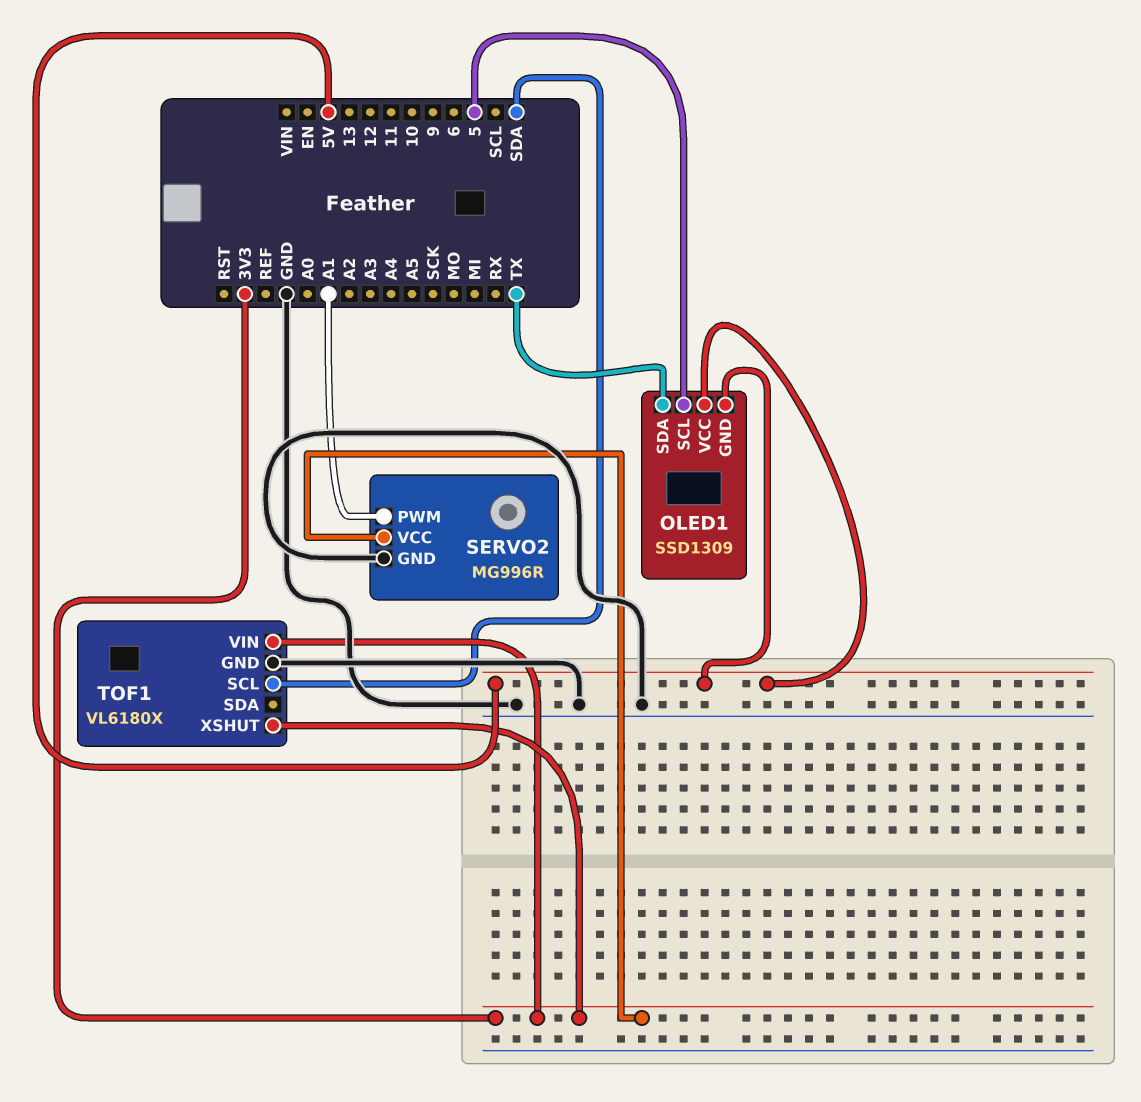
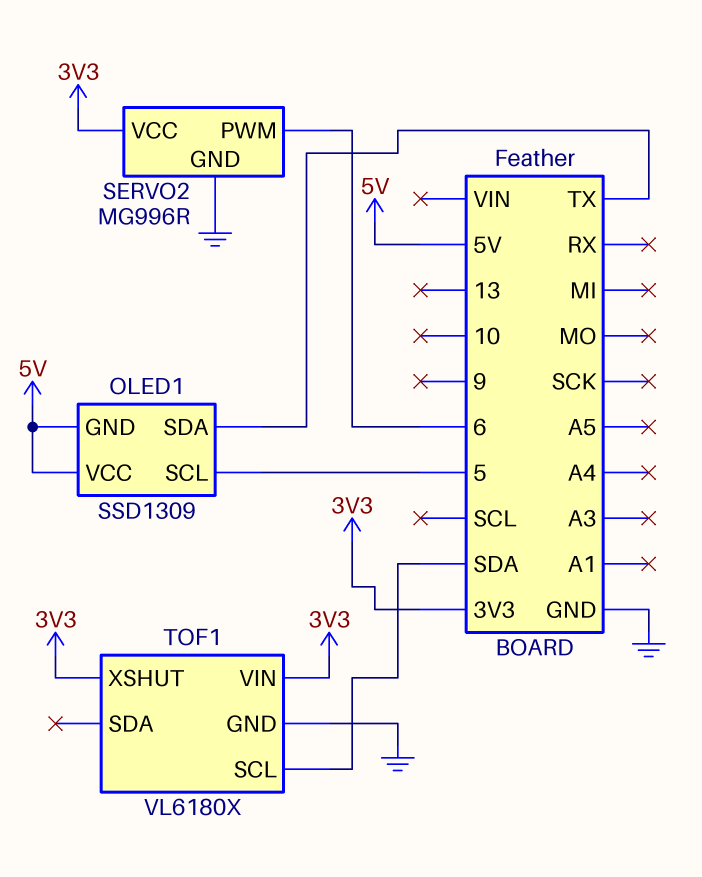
SERVO2 pin PWM: A1 -> 6

